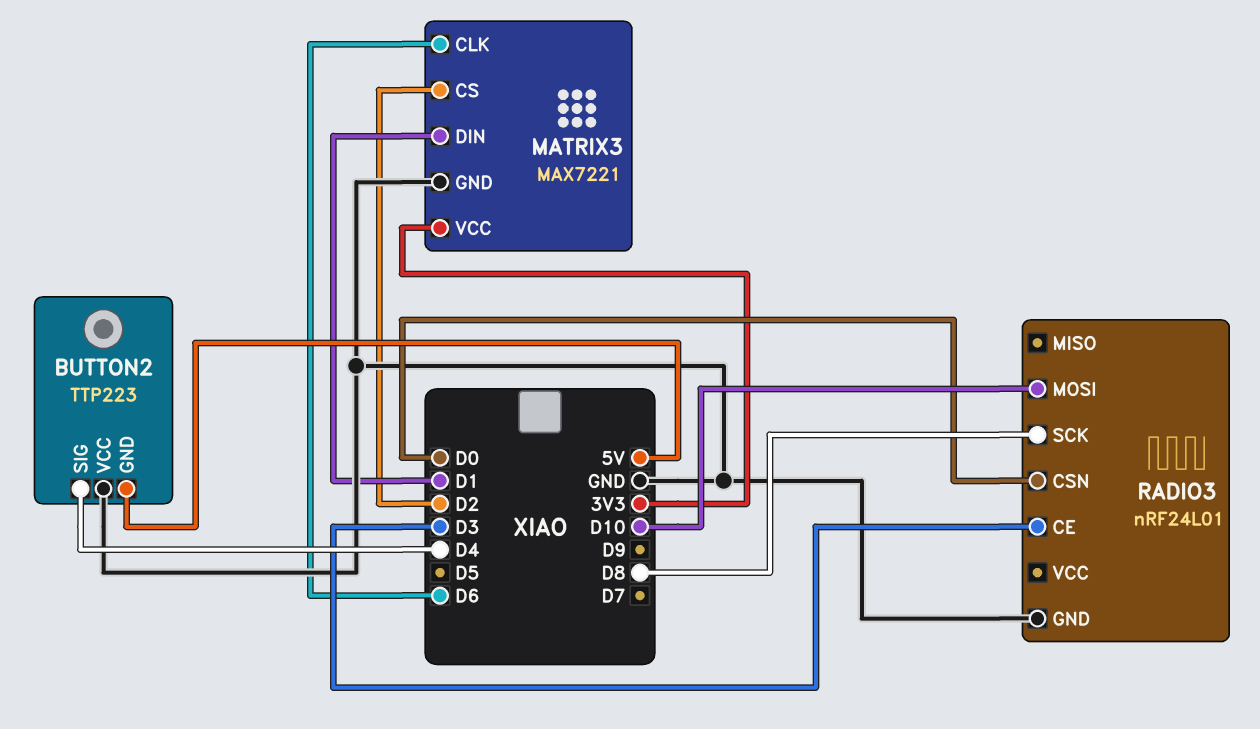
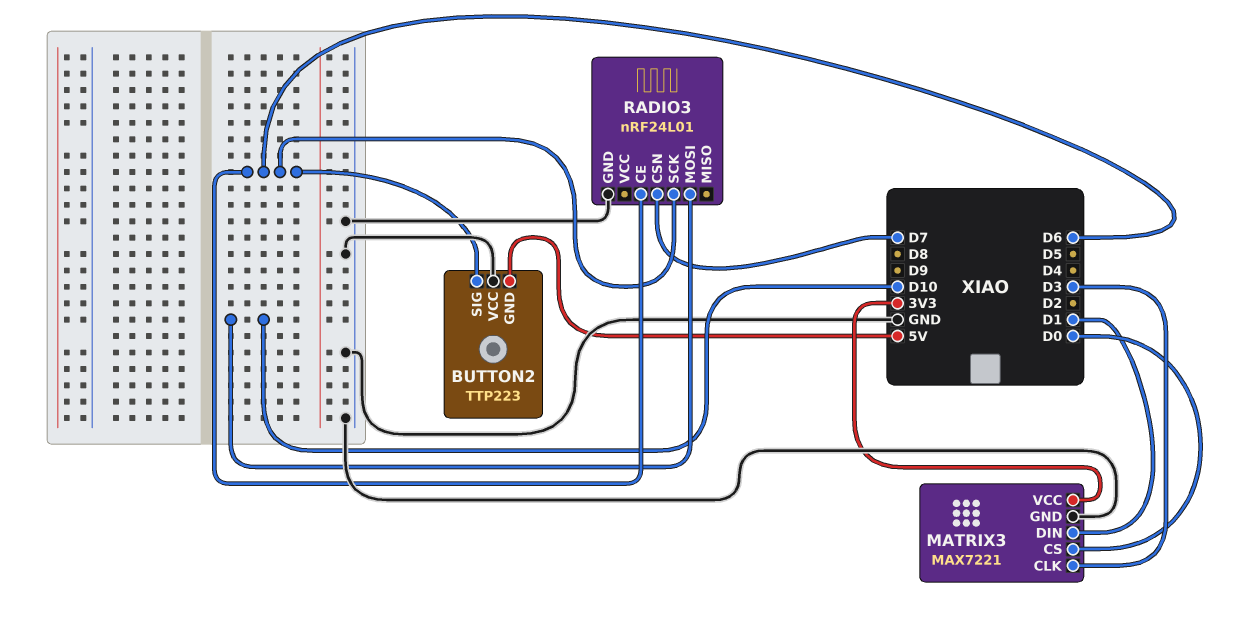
BUTTON2 pin SIG: D4 -> D6
MATRIX3 pin CLK: D6 -> D3
MATRIX3 pin CS: D2 -> D0
RADIO3 pin CE: D3 -> D6
RADIO3 pin CSN: D0 -> D7
RADIO3 pin SCK: D8 -> D6

